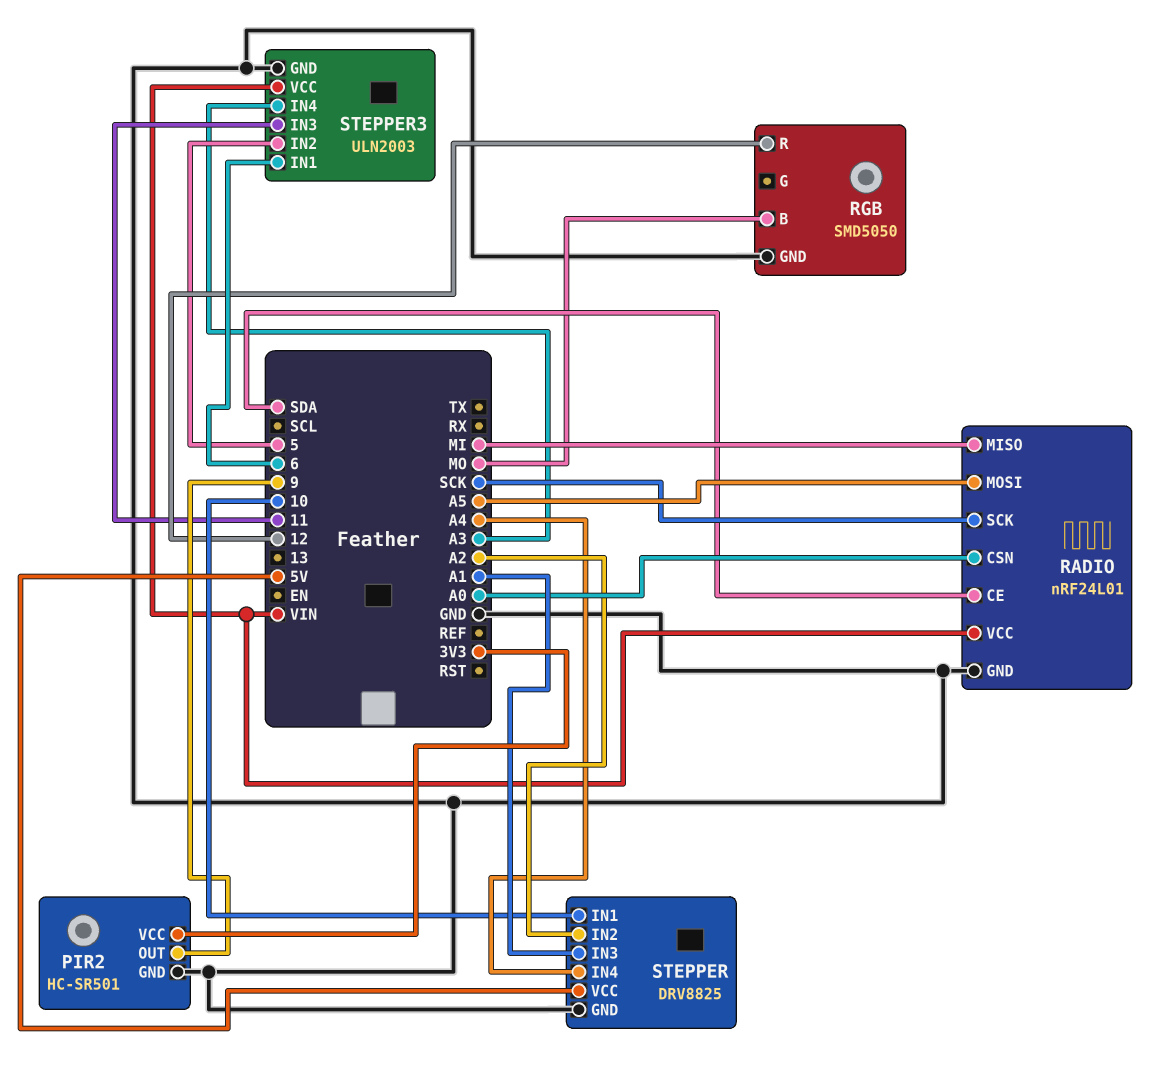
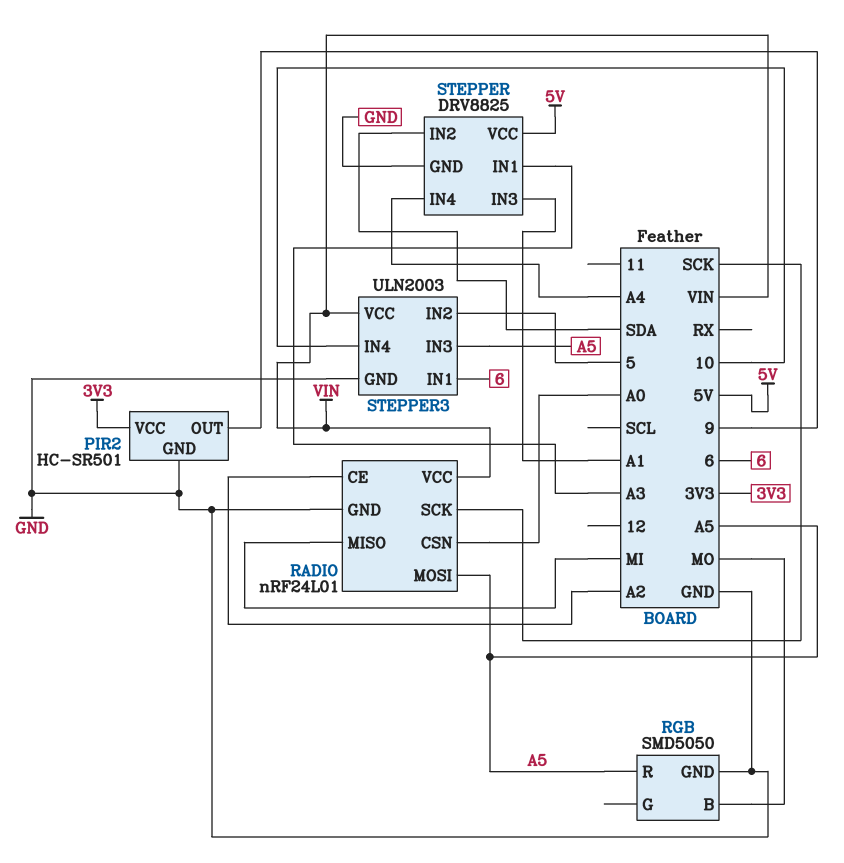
RADIO pin CE: SDA -> A2
RGB pin R: 12 -> A5
STEPPER pin IN1: 10 -> A3
STEPPER pin IN2: A2 -> SDA
STEPPER3 pin IN3: 11 -> A5
STEPPER3 pin IN4: A3 -> 10

